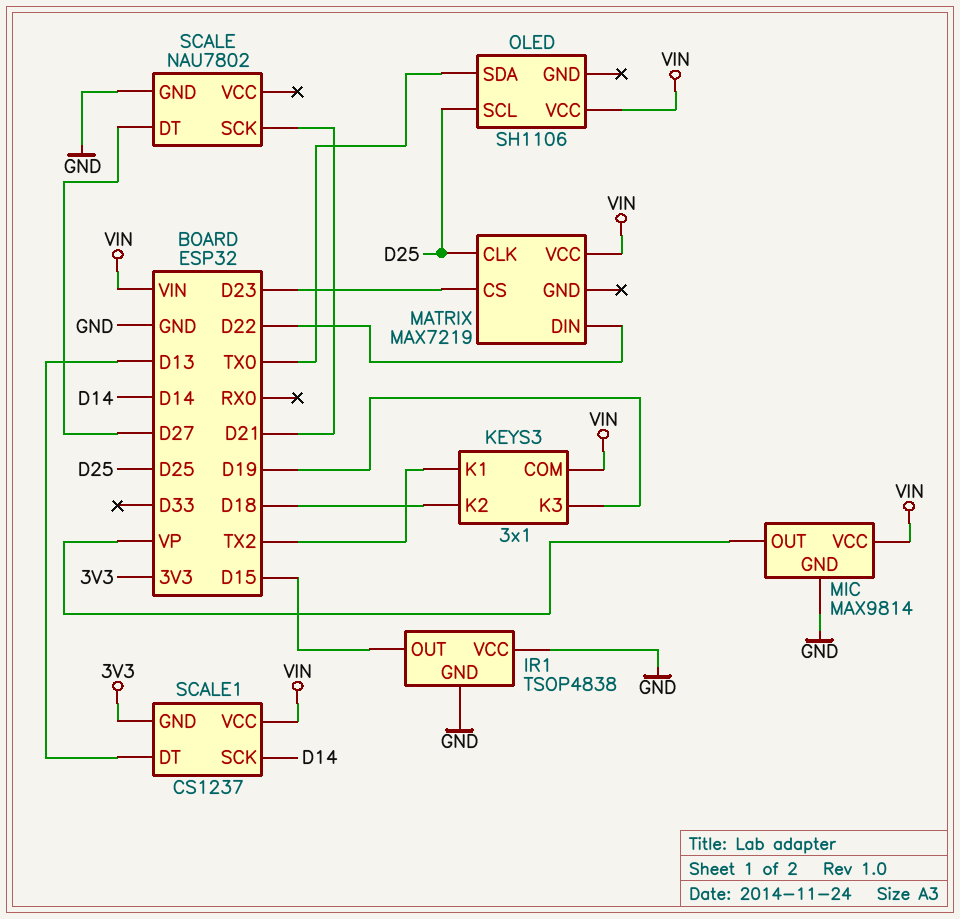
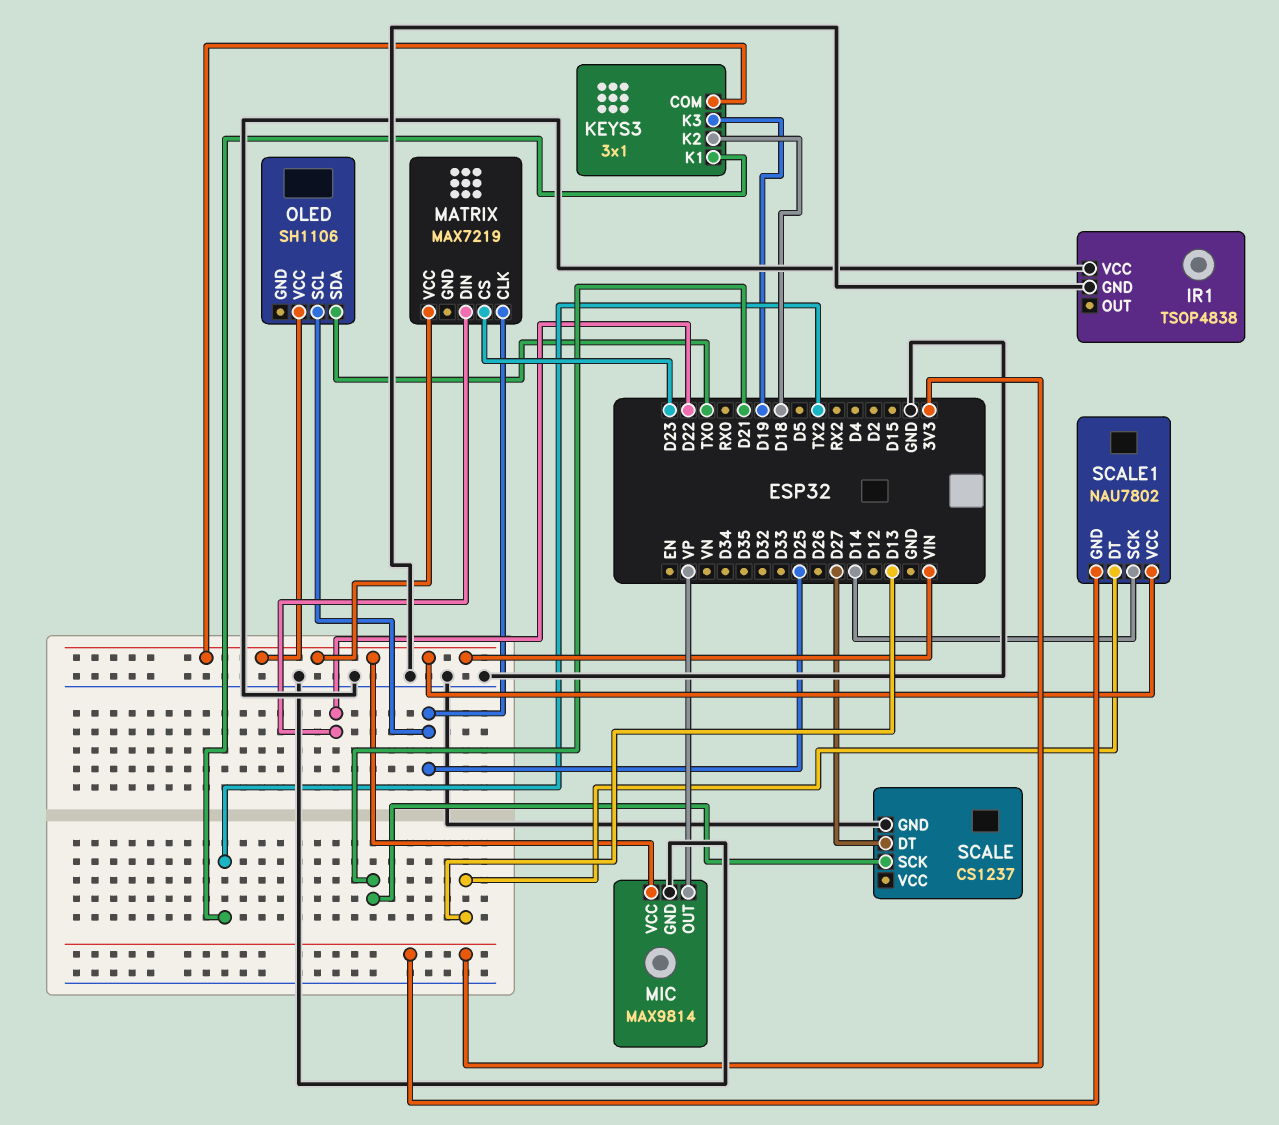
IR1 pin OUT: D15 -> none
SCALE: NAU7802 -> CS1237
SCALE1: CS1237 -> NAU7802

